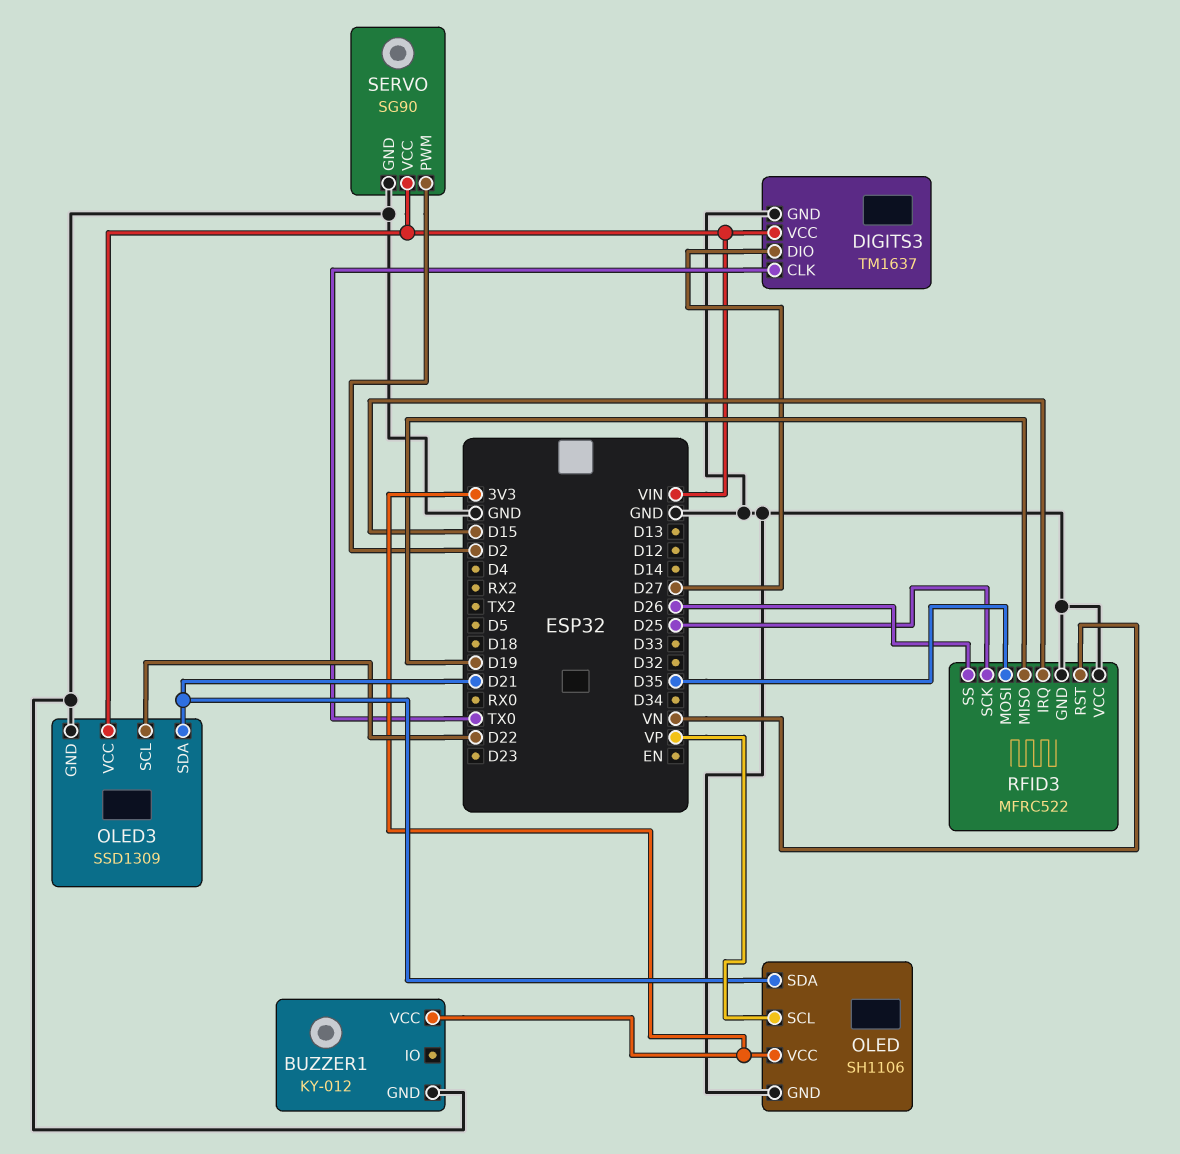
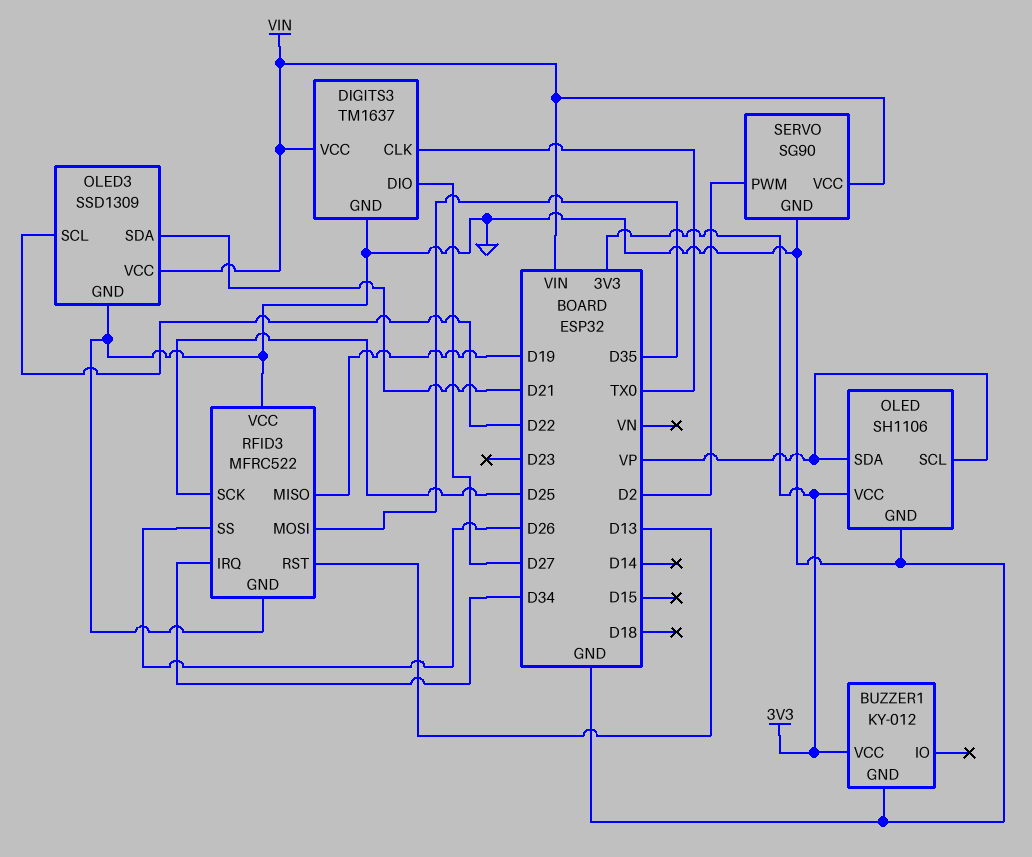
OLED pin SDA: D21 -> VP
RFID3 pin IRQ: D15 -> D34
RFID3 pin RST: VN -> D13

